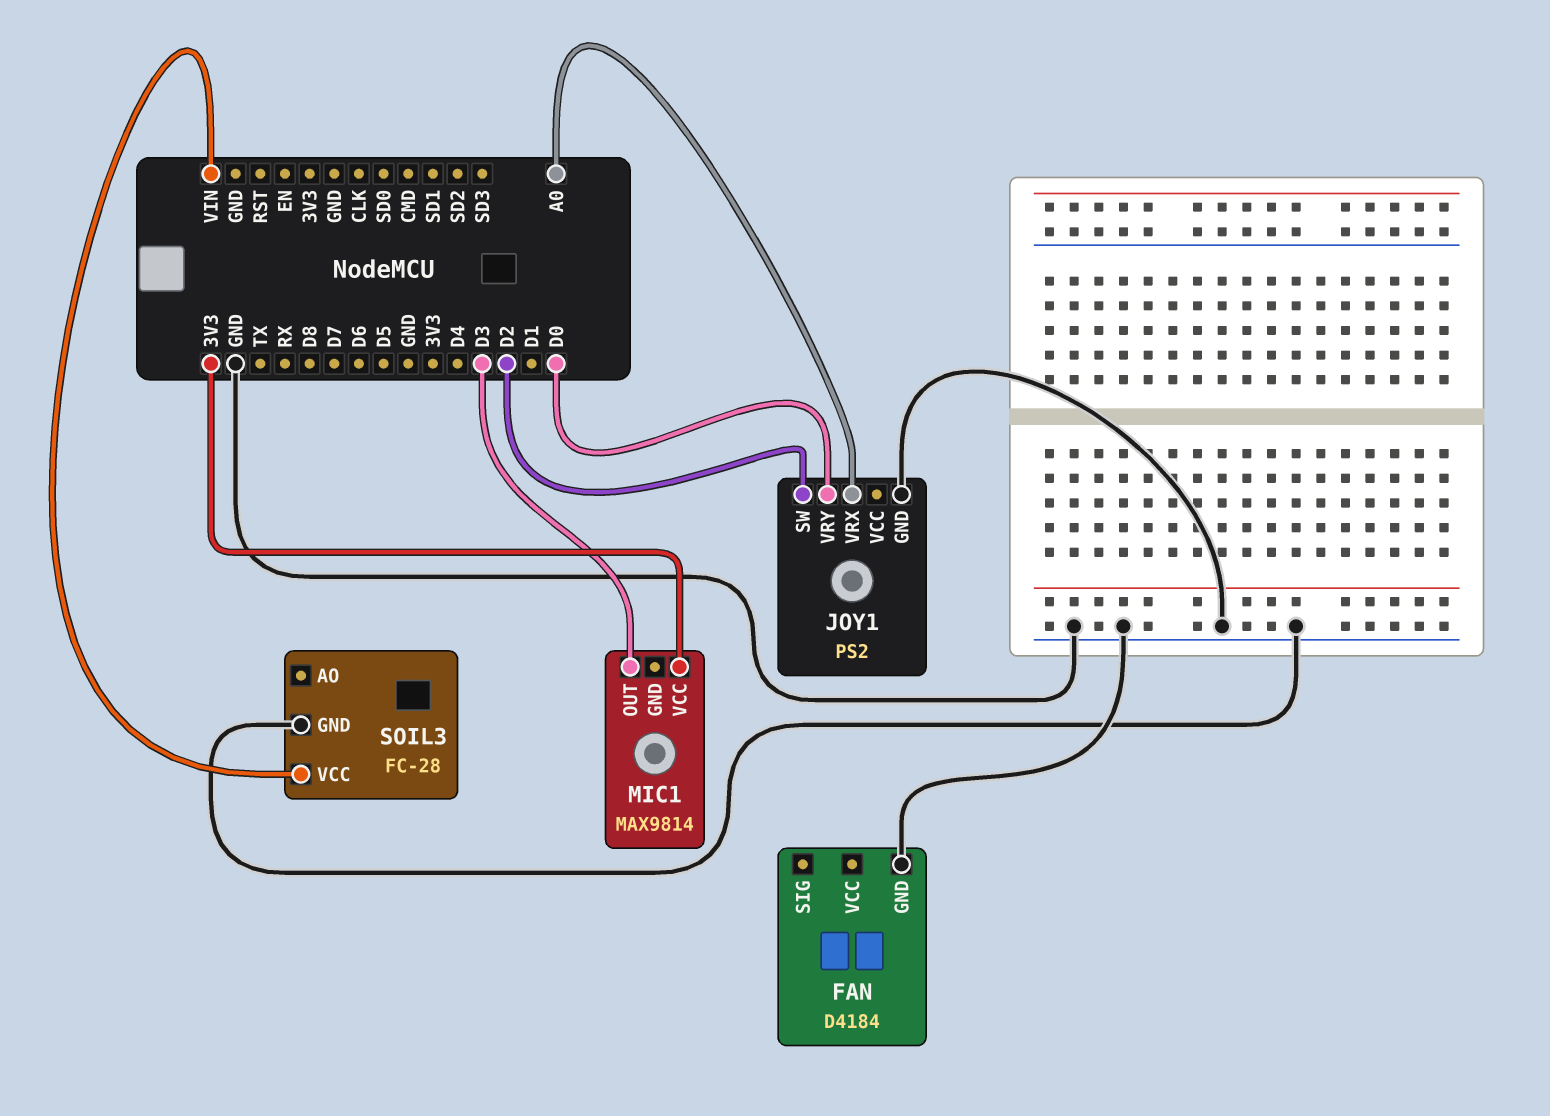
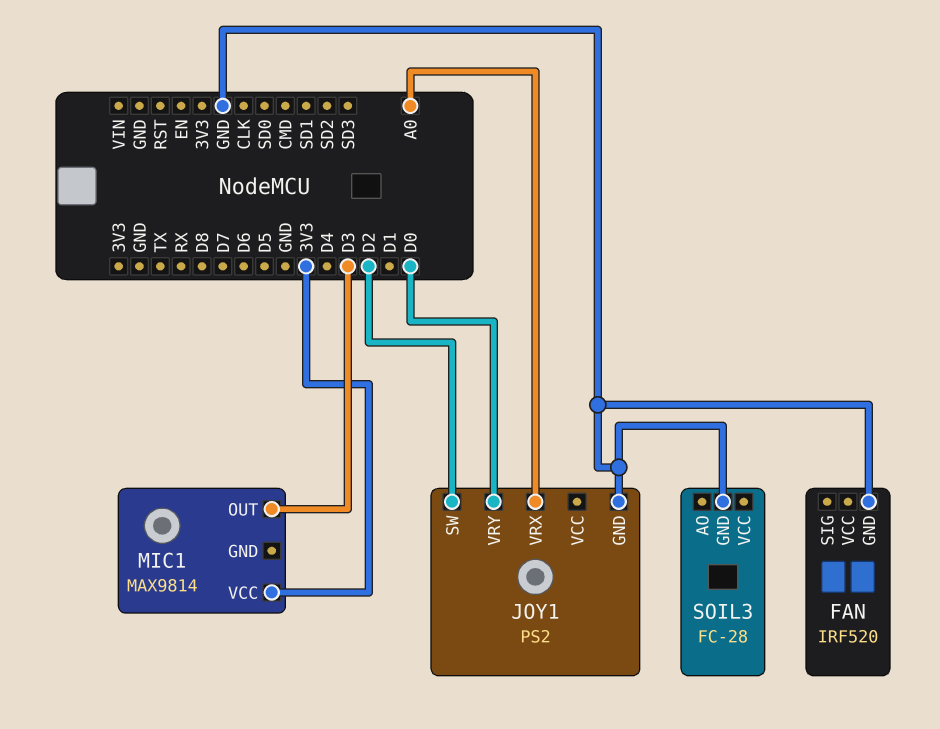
FAN: D4184 -> IRF520
SOIL3 pin VCC: VIN -> none

